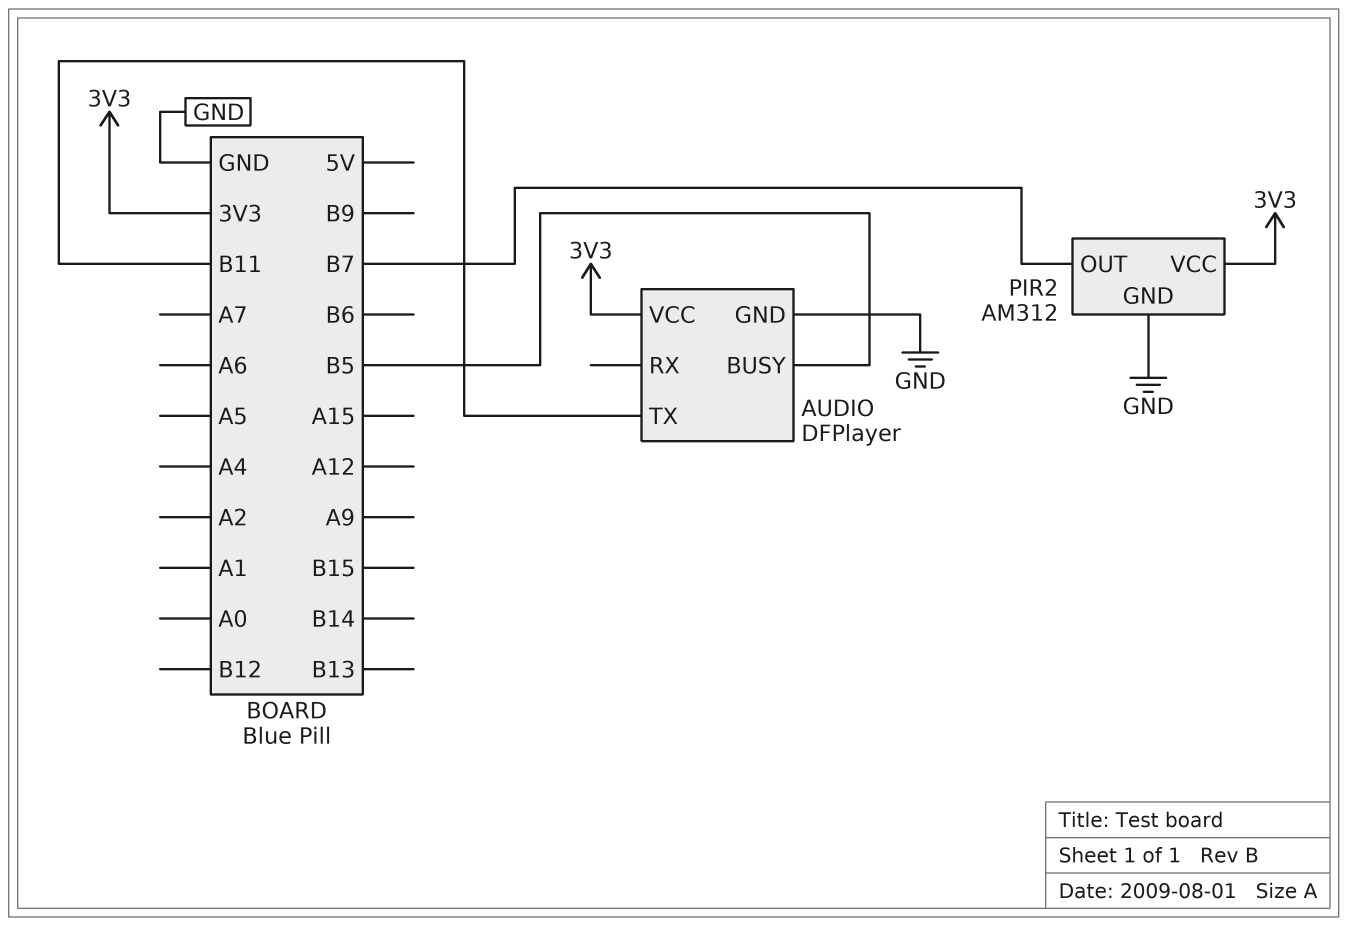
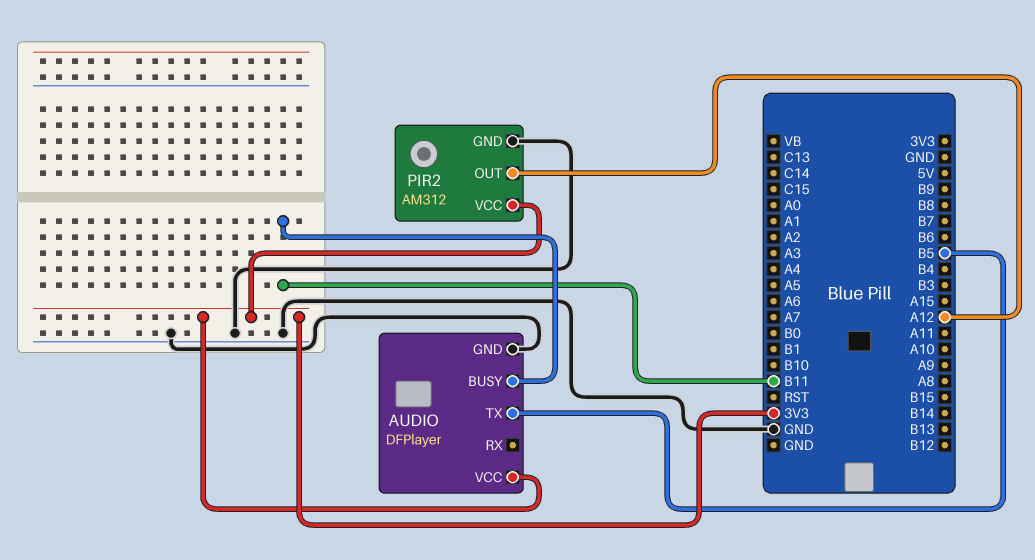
AUDIO pin BUSY: B5 -> B11
AUDIO pin TX: B11 -> B5
PIR2 pin OUT: B7 -> A12

